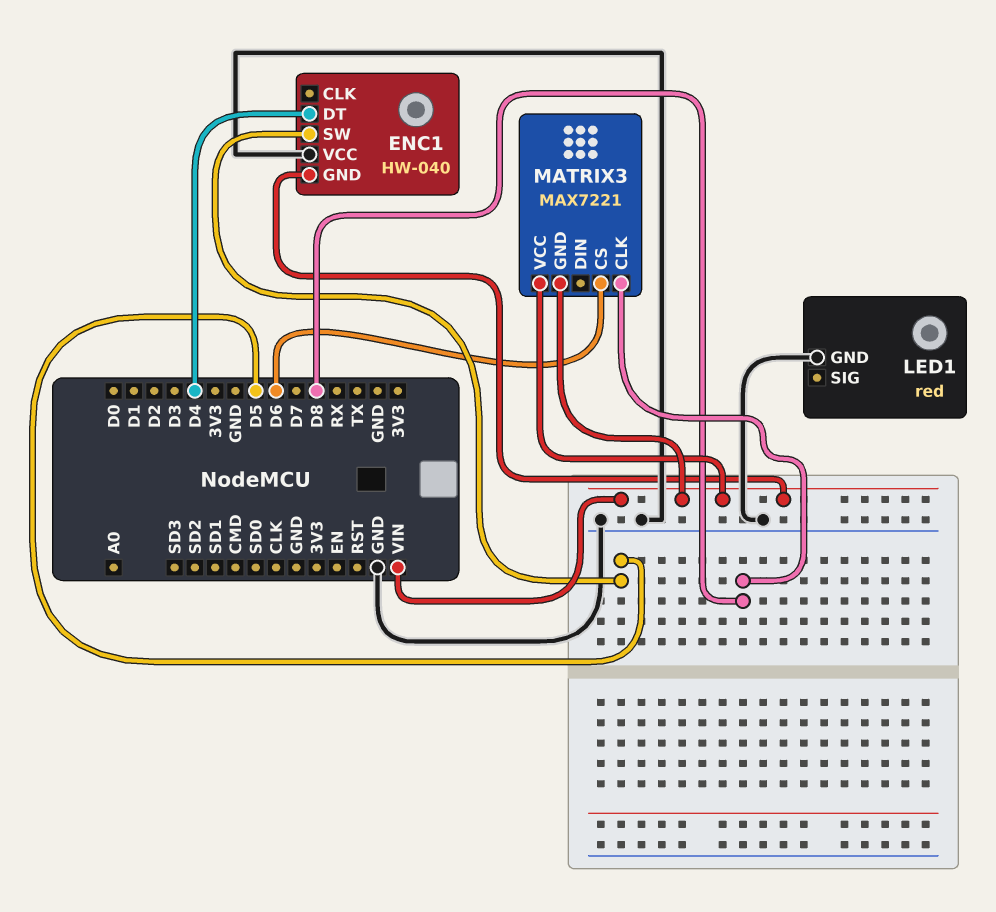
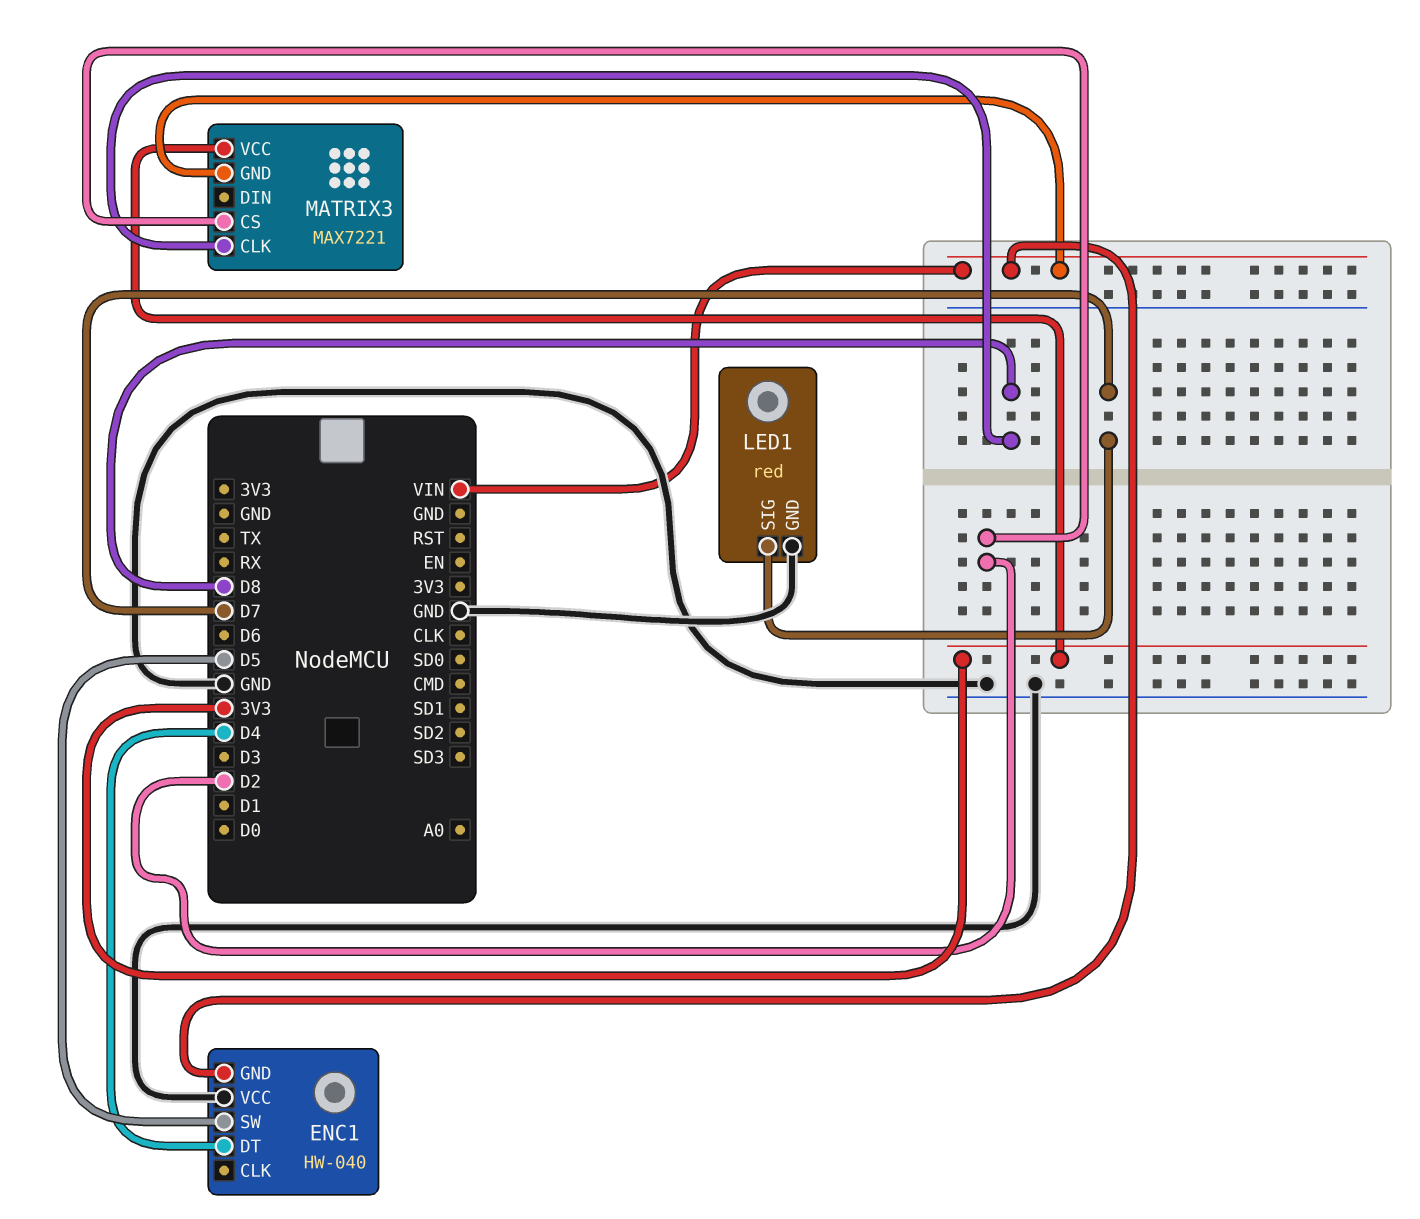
LED1 pin SIG: none -> D7
MATRIX3 pin CS: D6 -> D2
MATRIX3 pin VCC: VIN -> 3V3

